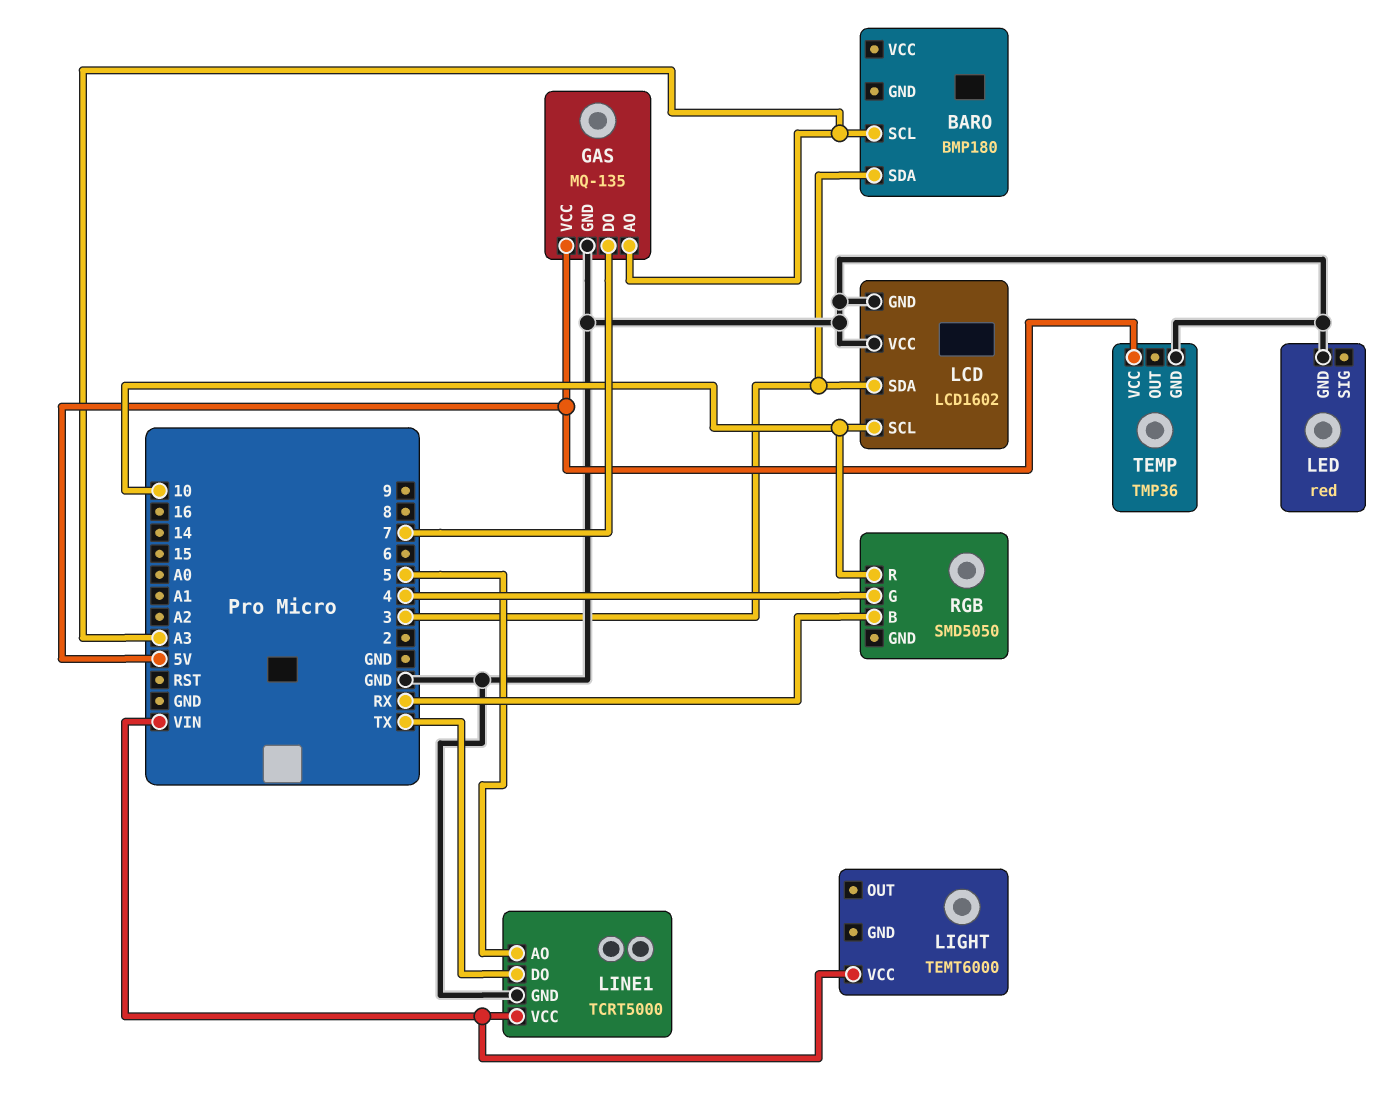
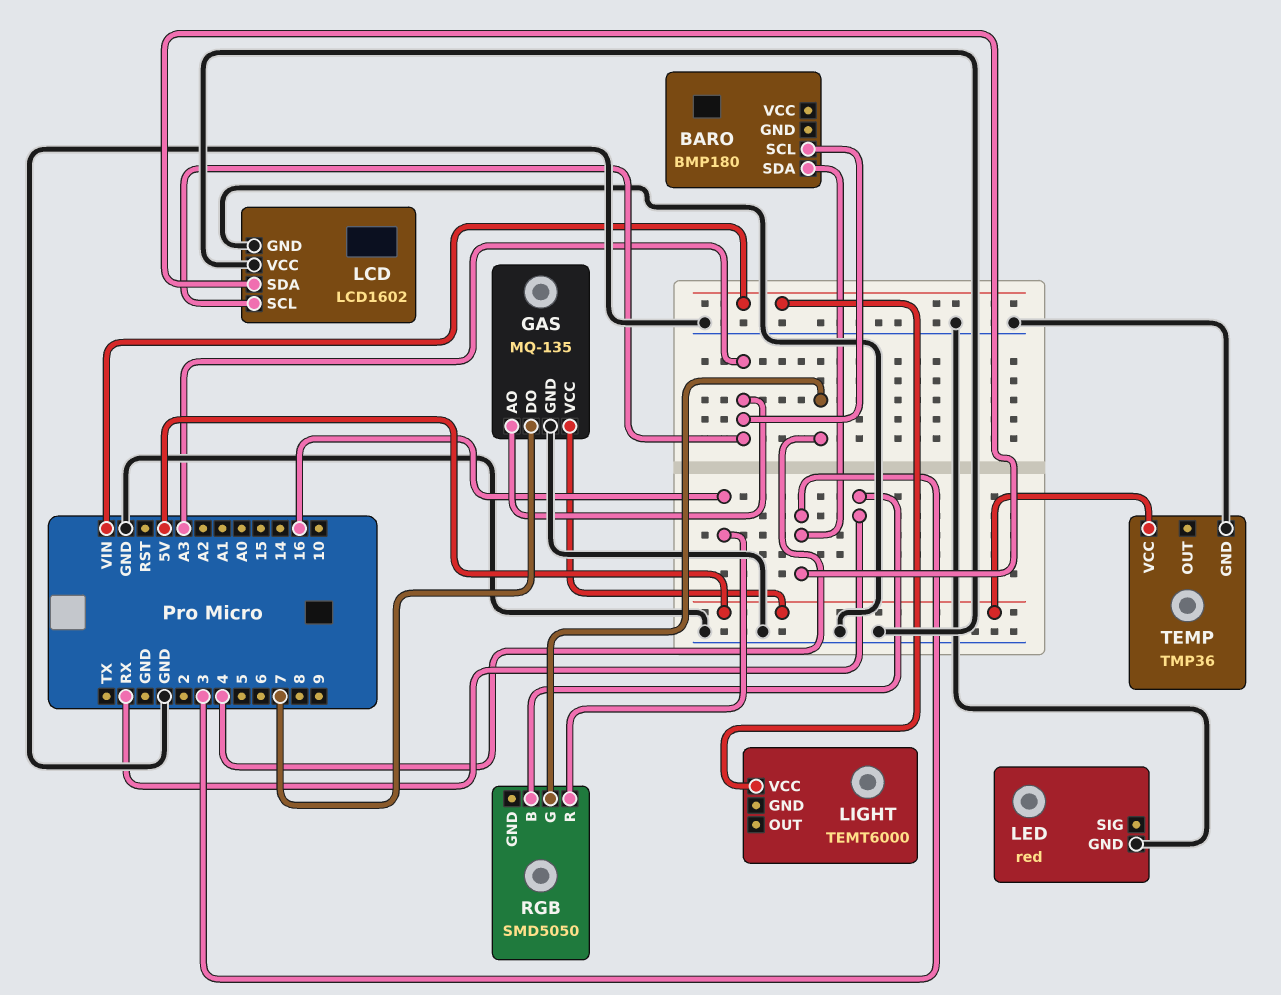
LCD pin SCL: 10 -> A3
LINE1: TCRT5000 -> none
LINE1 pin AO: 5 -> none
LINE1 pin DO: TX -> none
LINE1 pin GND: GND -> none
LINE1 pin VCC: VIN -> none
RGB pin R: 10 -> 16

